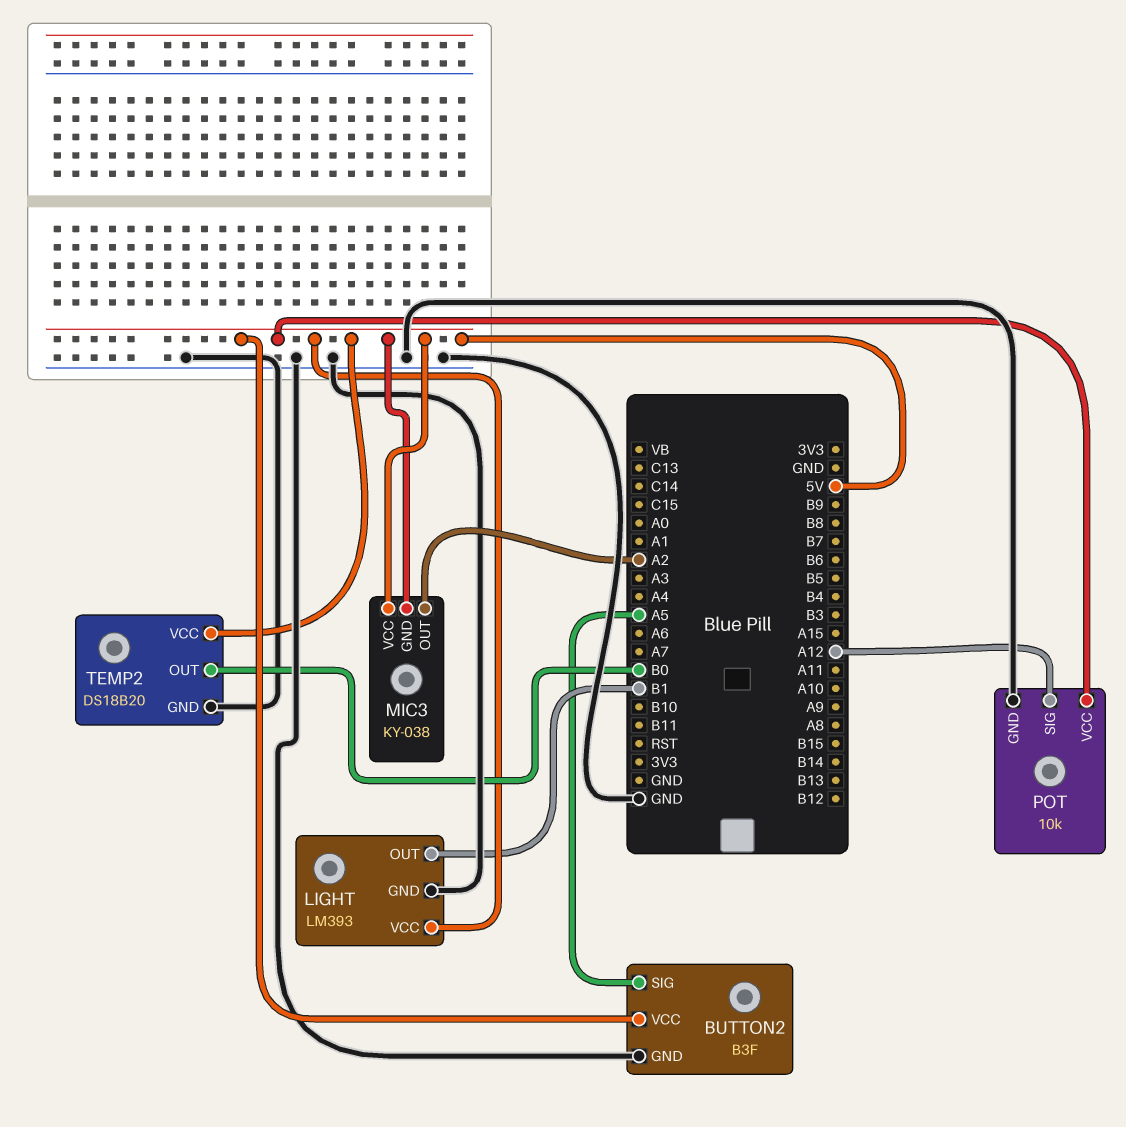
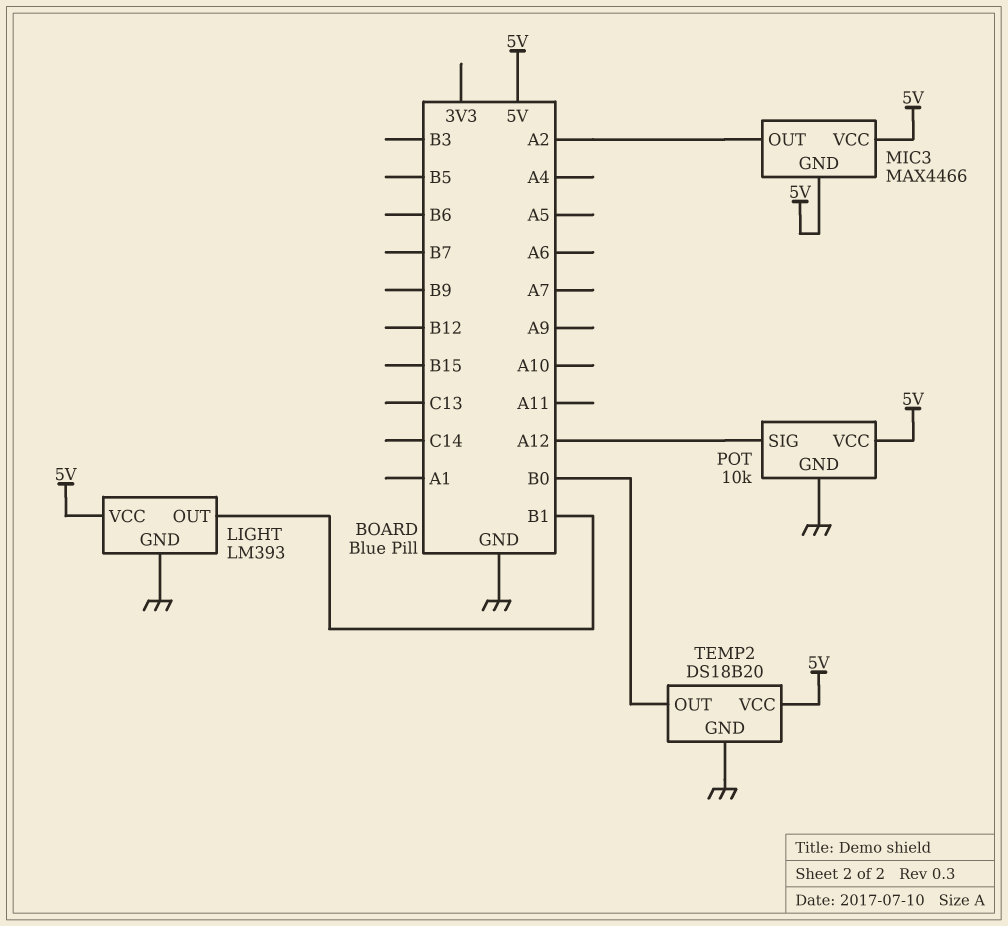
BUTTON2: B3F -> none
BUTTON2 pin GND: GND -> none
BUTTON2 pin SIG: A5 -> none
BUTTON2 pin VCC: 5V -> none
MIC3: KY-038 -> MAX4466

